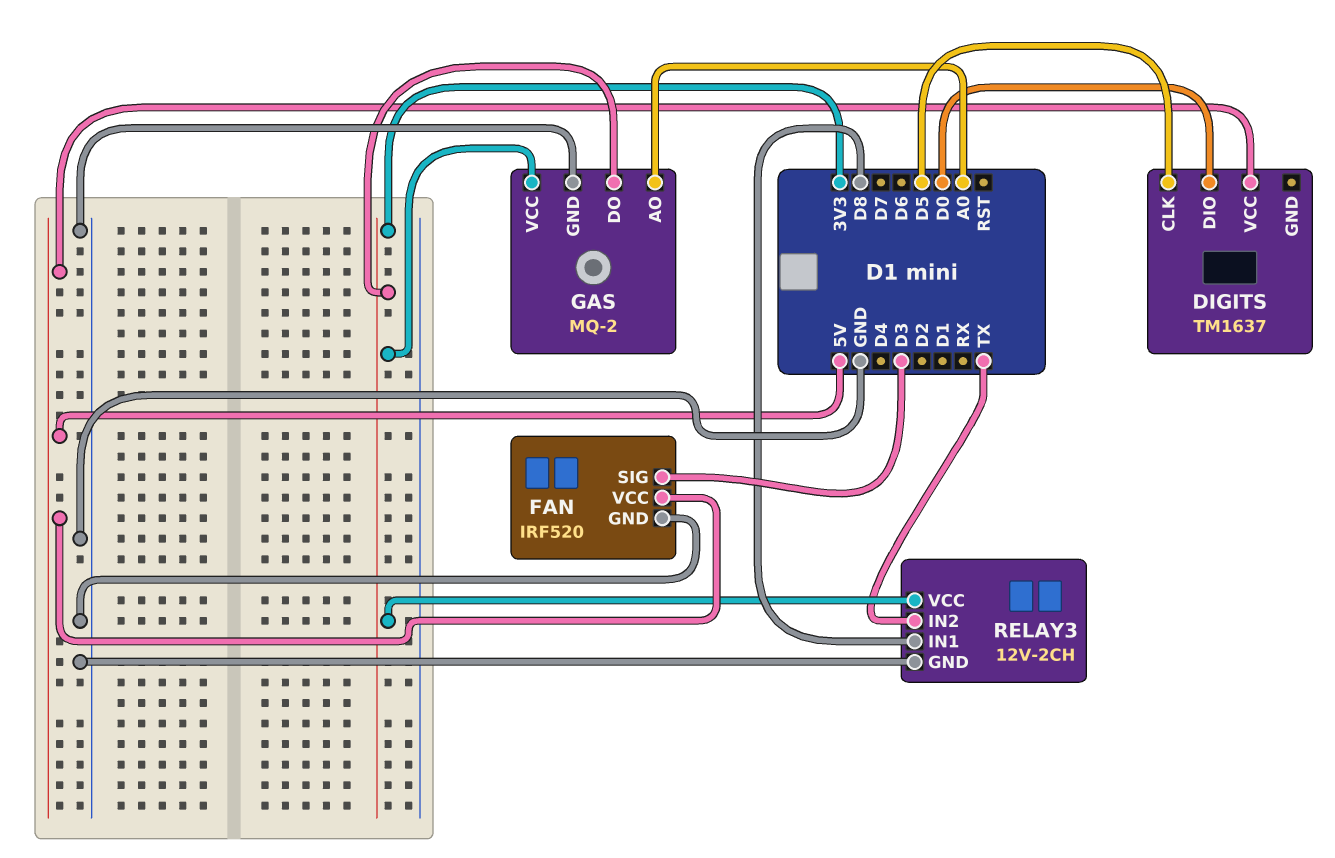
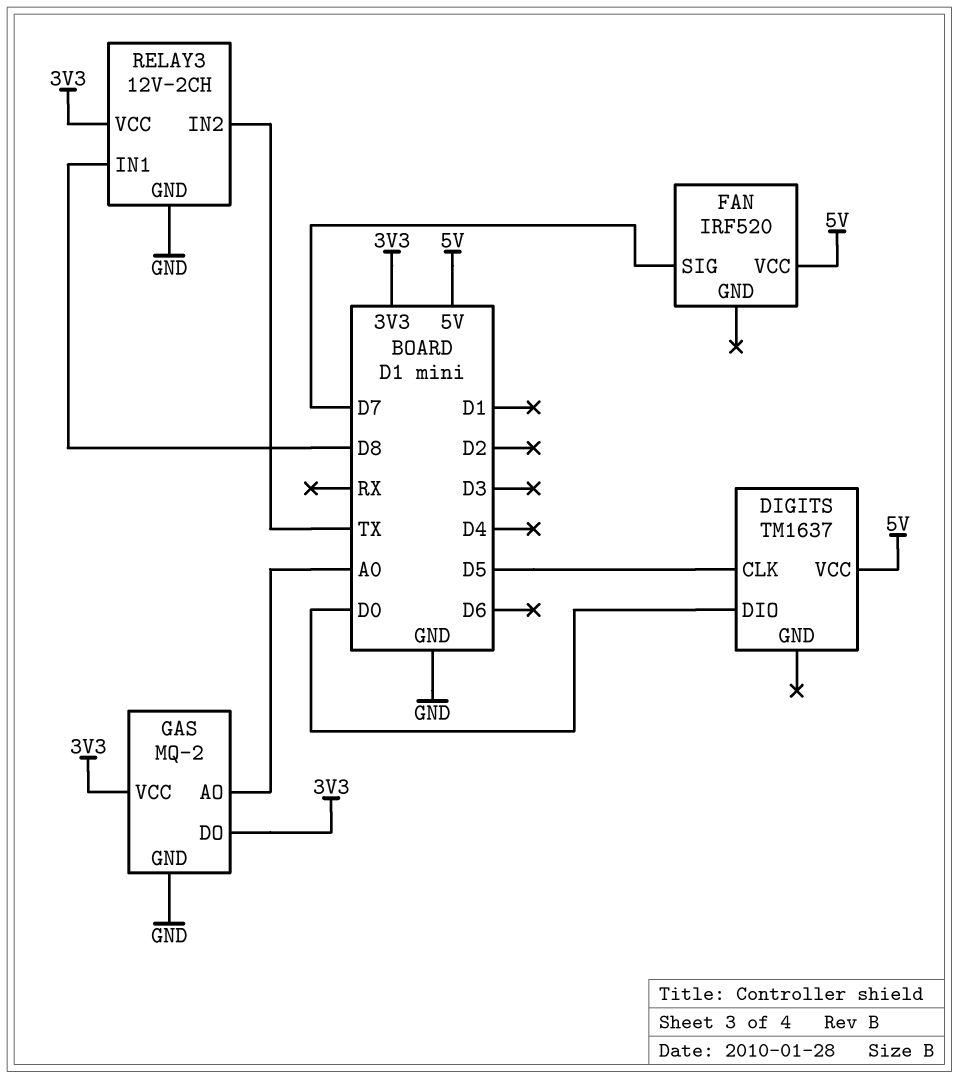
FAN pin GND: GND -> none
FAN pin SIG: D3 -> D7

